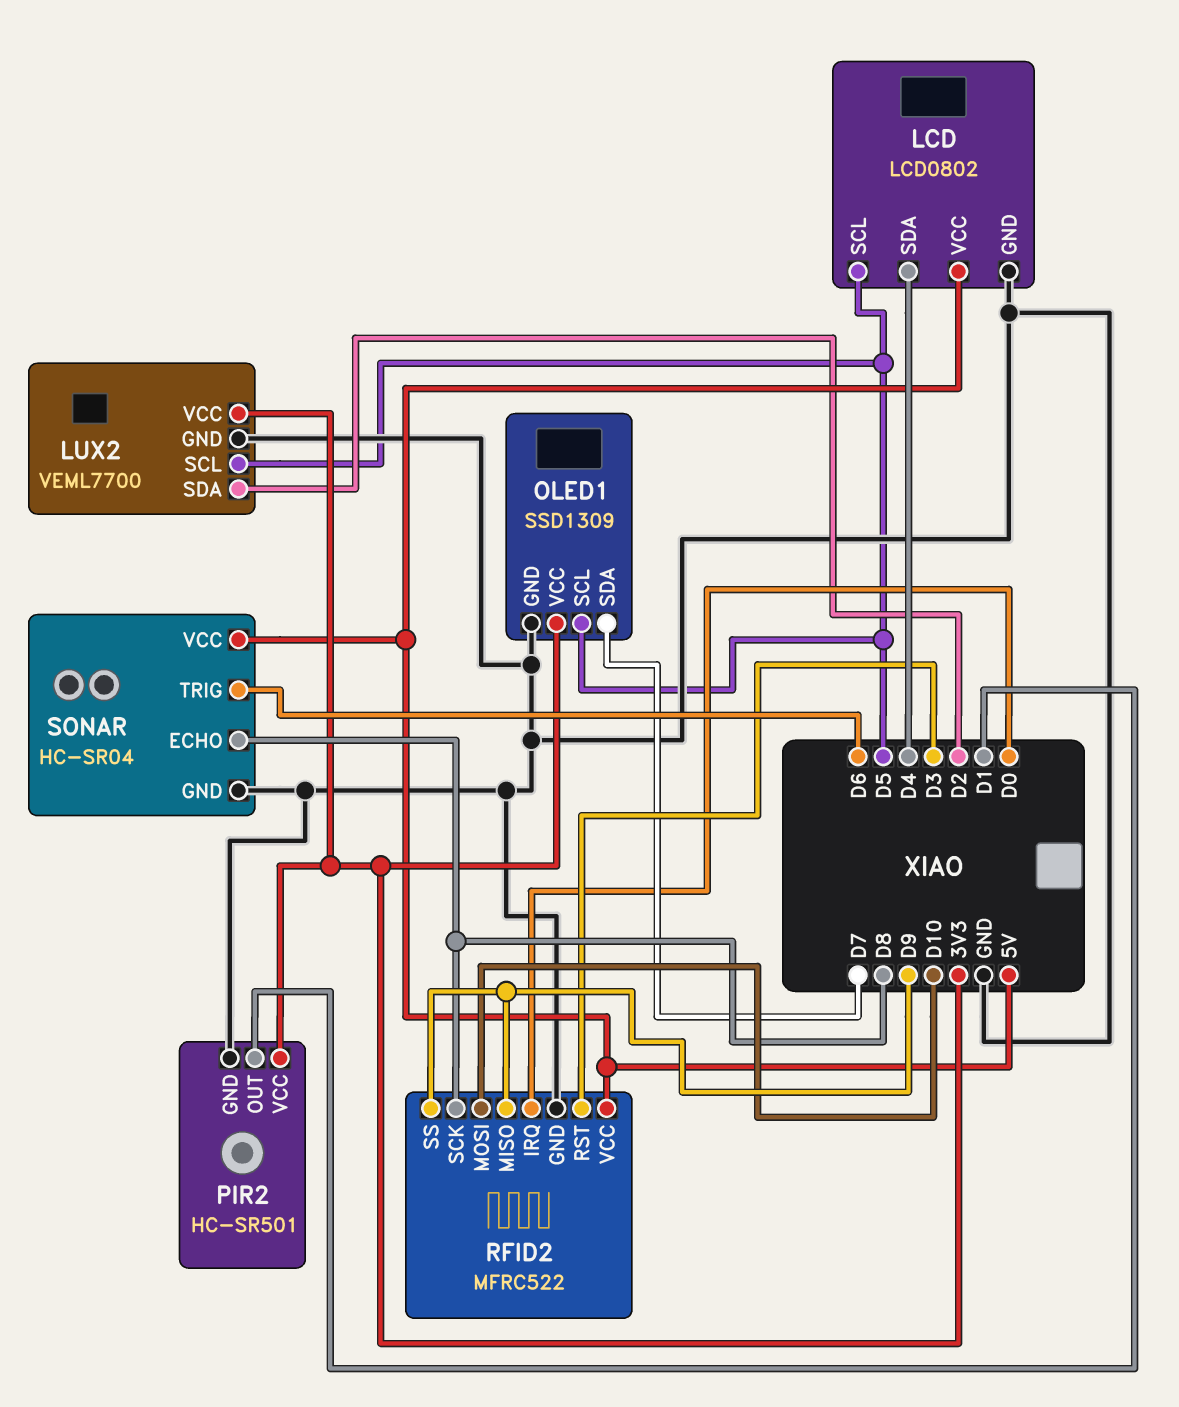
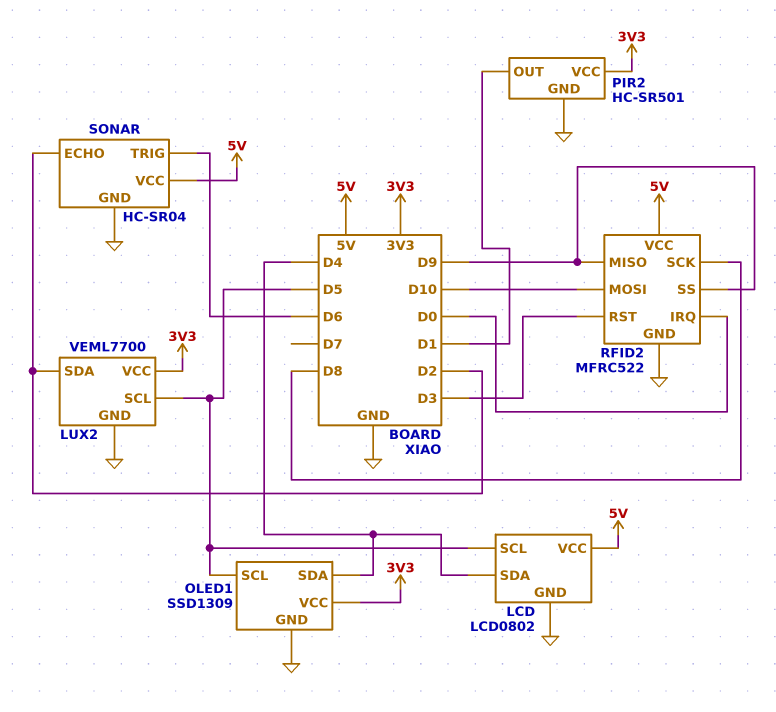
OLED1 pin SDA: D7 -> D4
SONAR pin ECHO: D8 -> D2

